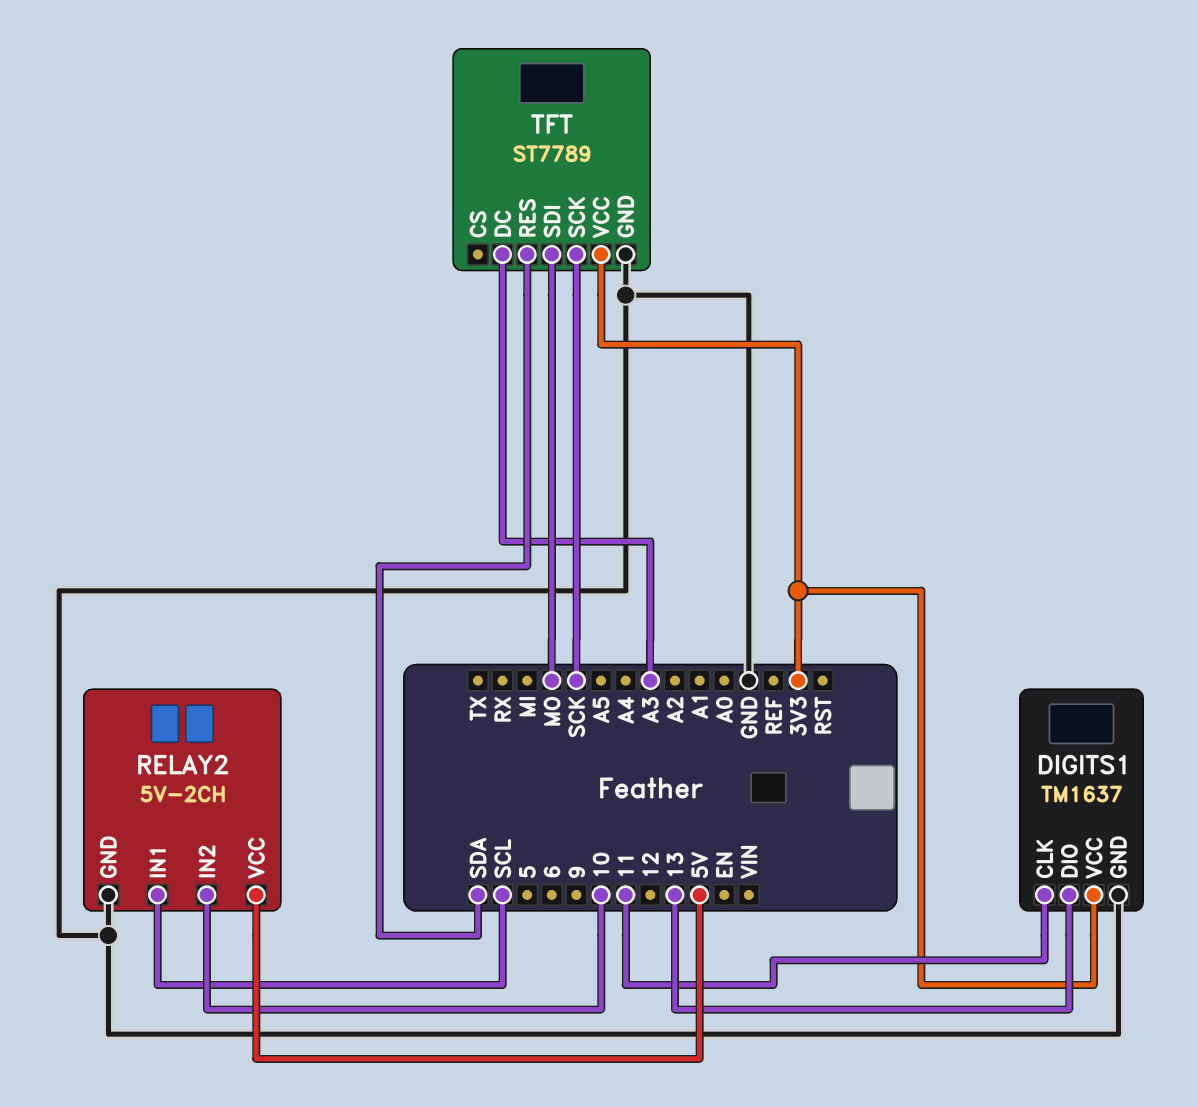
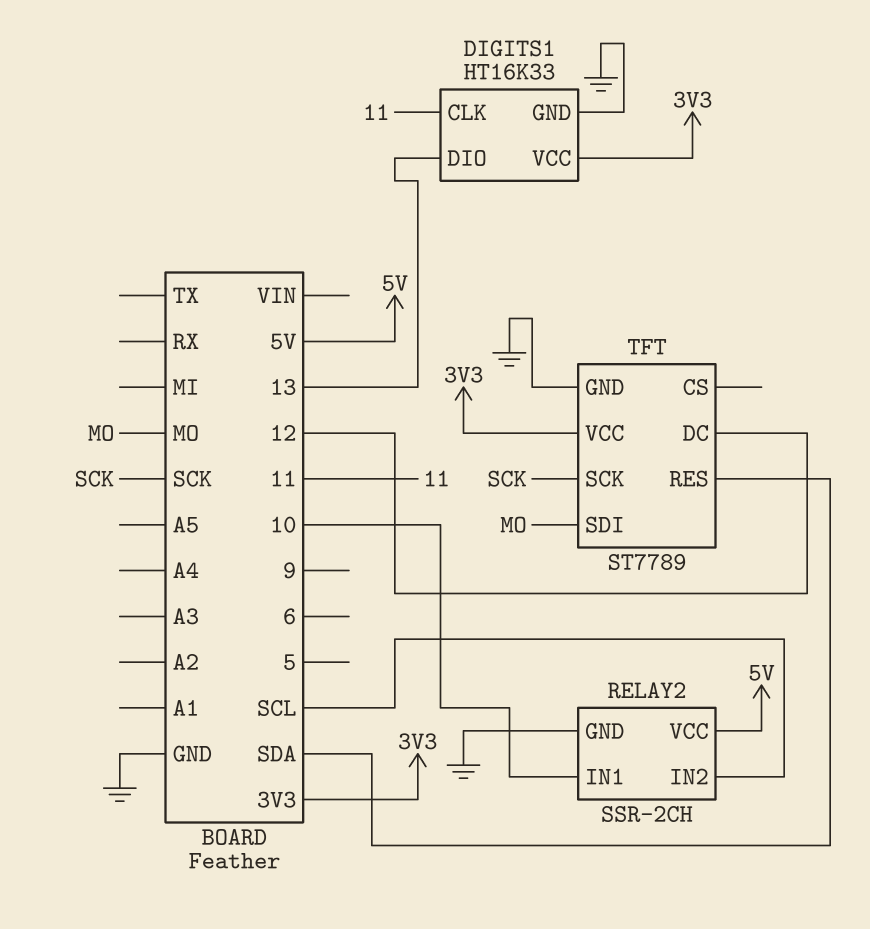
DIGITS1: TM1637 -> HT16K33
RELAY2: 5V-2CH -> SSR-2CH
RELAY2 pin IN1: SCL -> 10
RELAY2 pin IN2: 10 -> SCL
TFT pin DC: A3 -> 12

